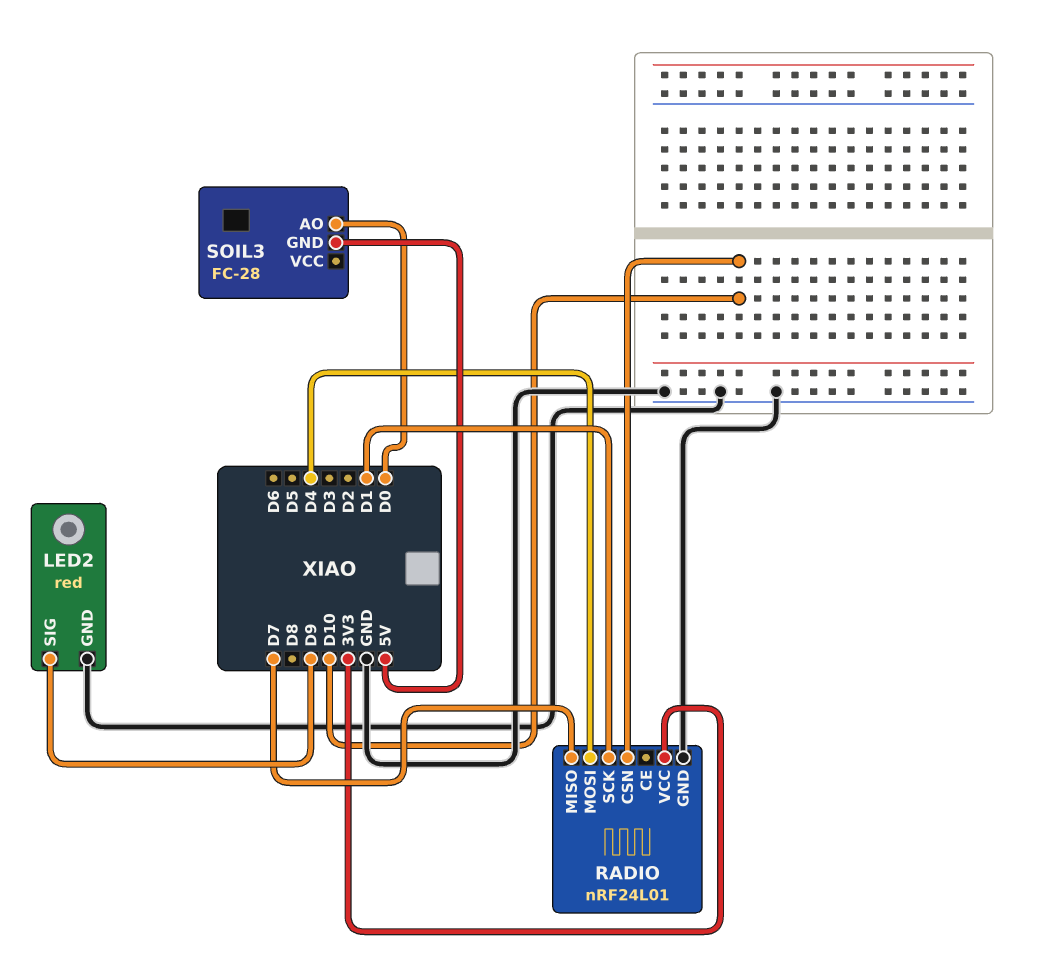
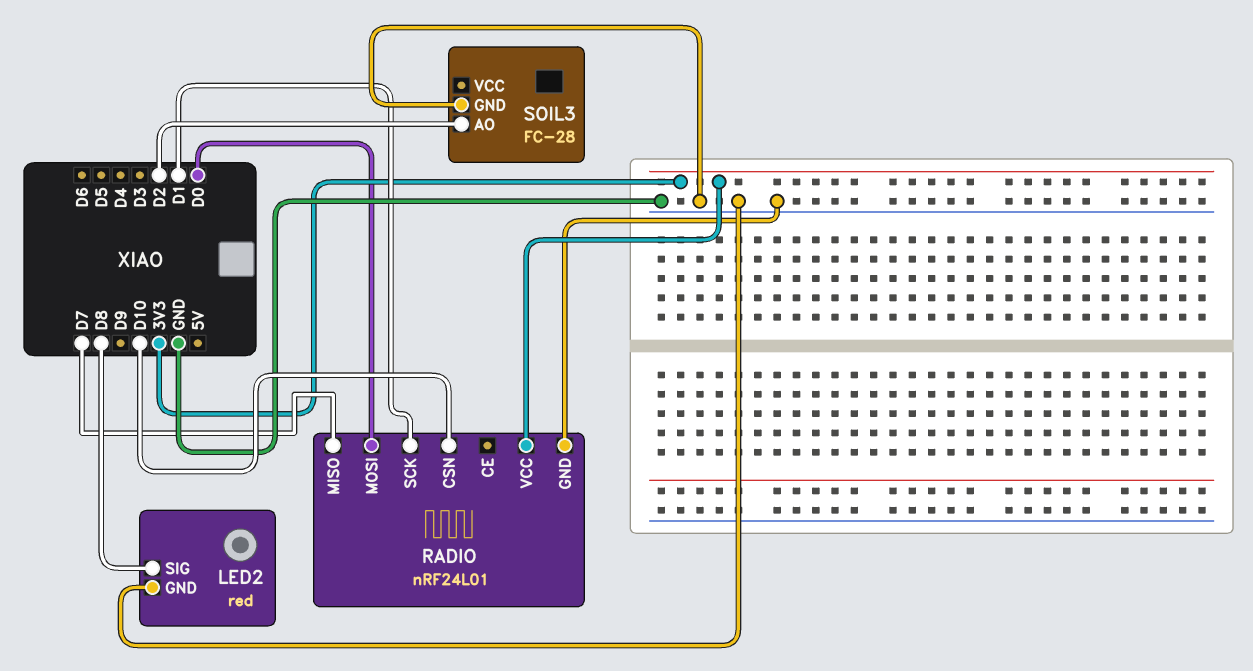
LED2 pin SIG: D9 -> D8
RADIO pin MOSI: D4 -> D0
SOIL3 pin AO: D0 -> D2
SOIL3 pin GND: 5V -> GND

